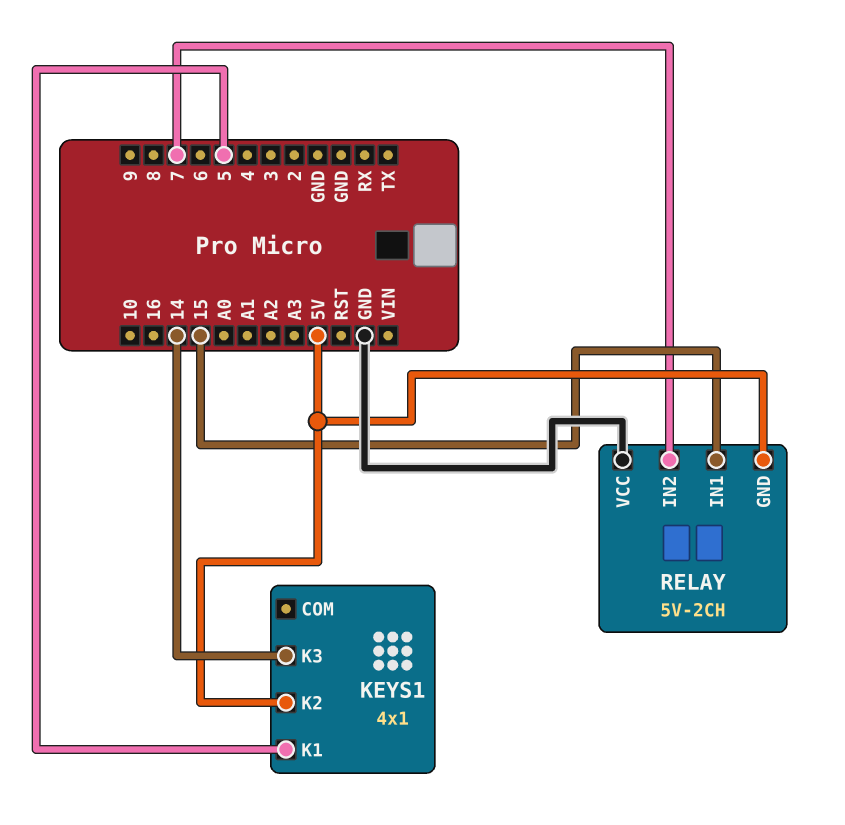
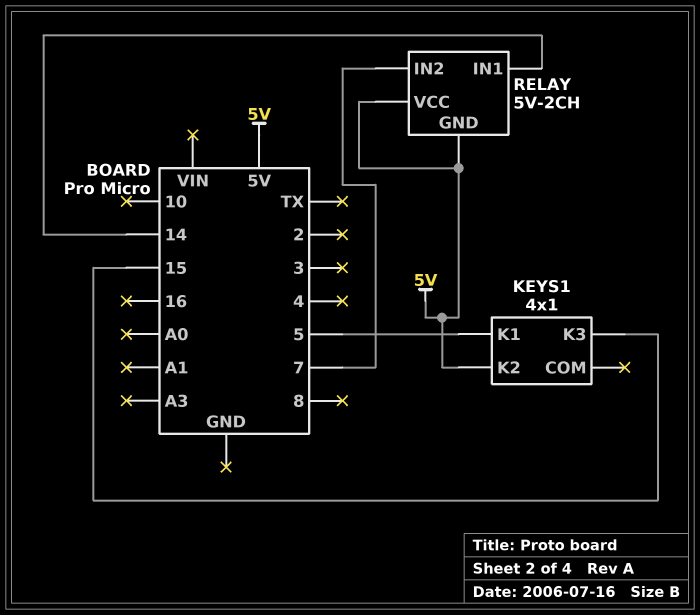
KEYS1 pin K3: 14 -> 15
RELAY pin IN1: 15 -> 14
RELAY pin VCC: GND -> 5V

